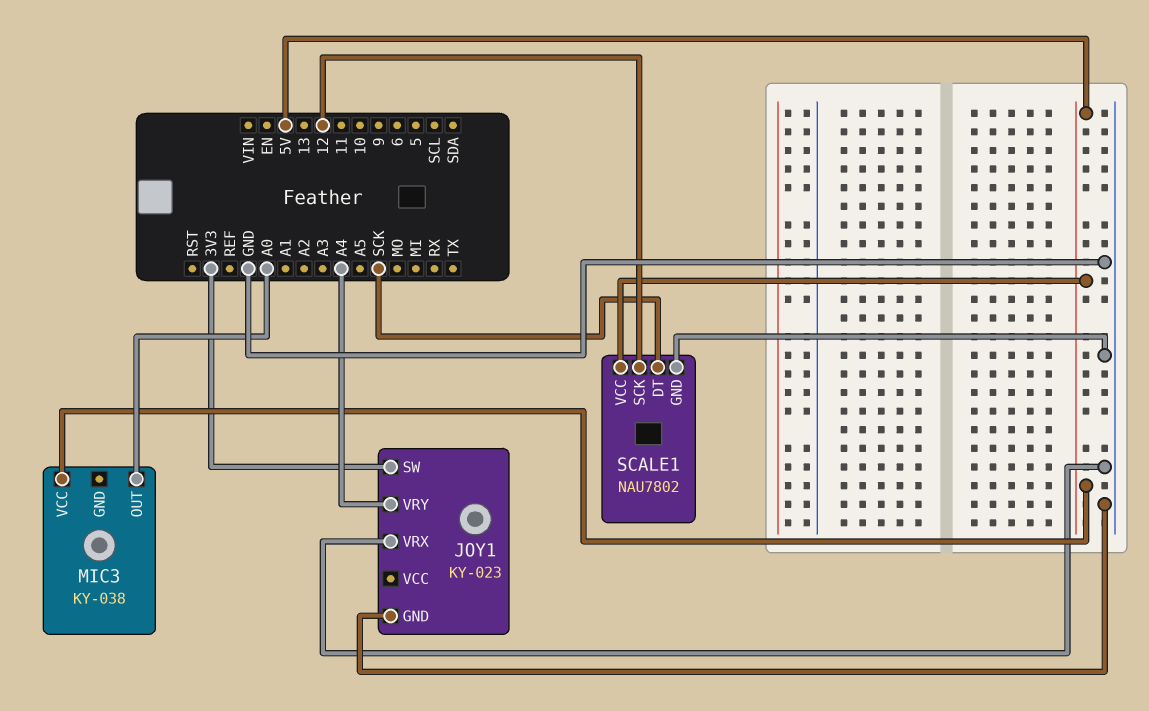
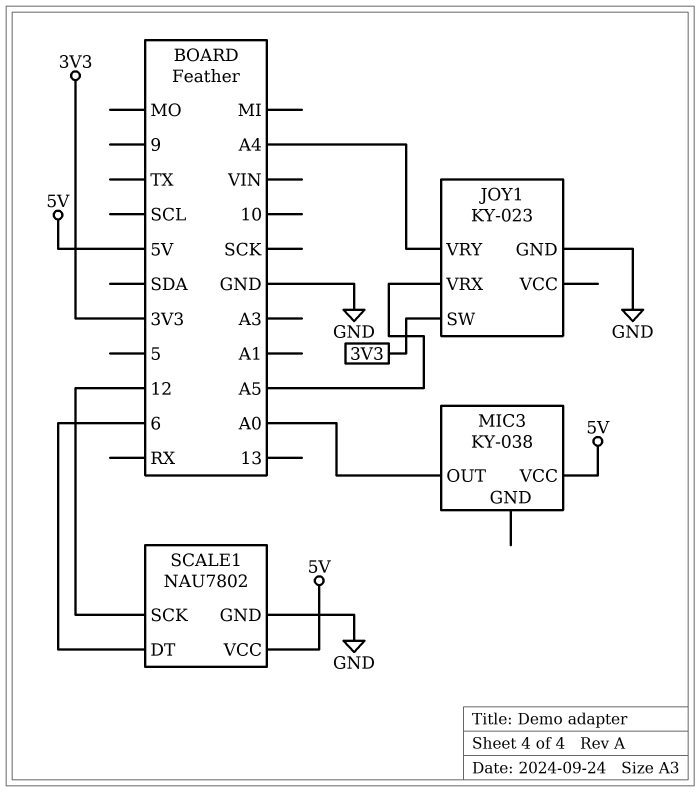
JOY1 pin VRX: GND -> A5
SCALE1 pin DT: SCK -> 6

